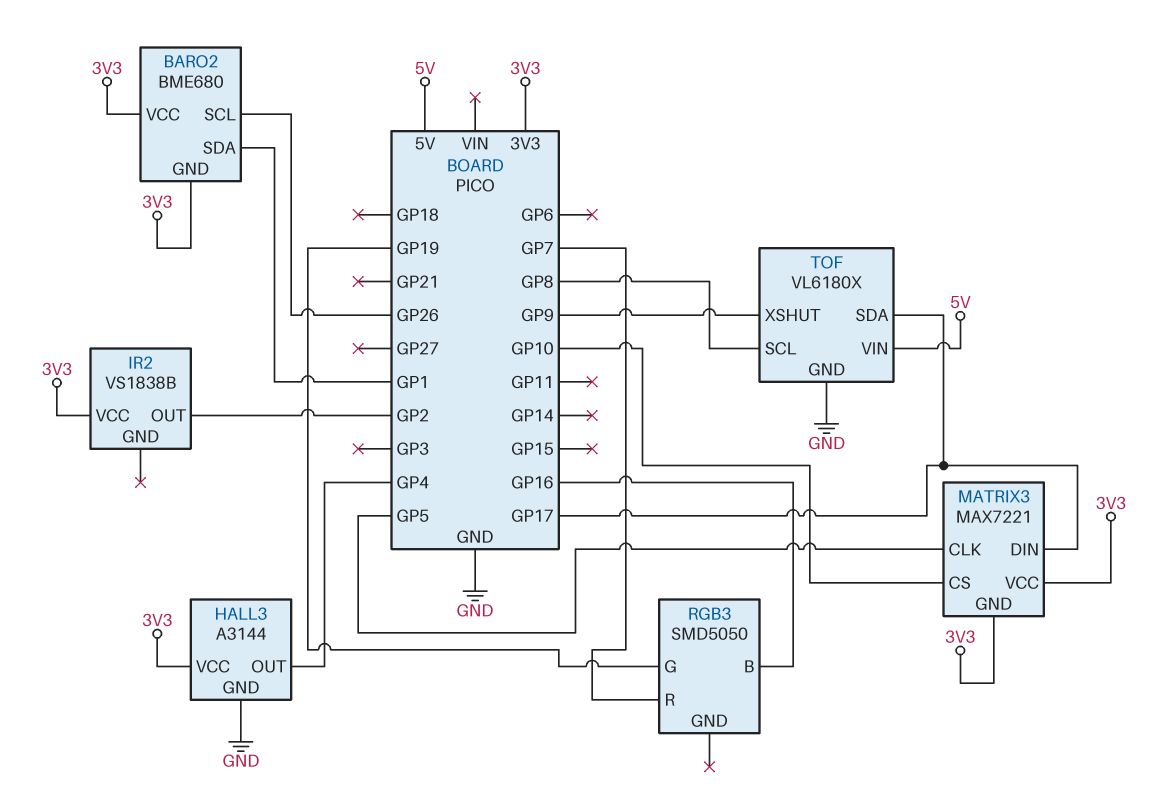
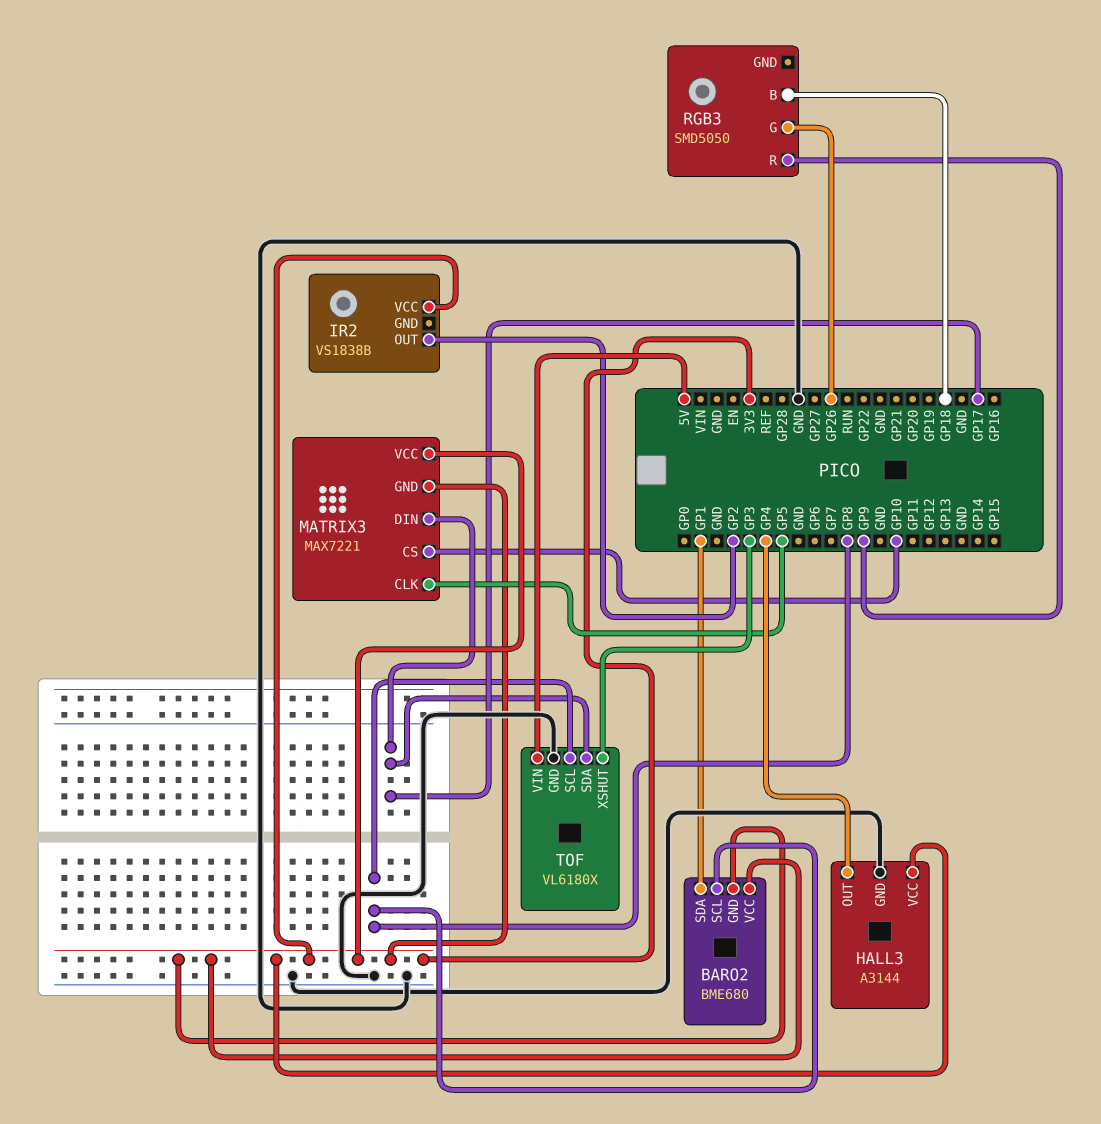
BARO2 pin SCL: GP26 -> GP8
RGB3 pin B: GP16 -> GP18
RGB3 pin G: GP19 -> GP26
RGB3 pin R: GP7 -> GP9
TOF pin XSHUT: GP9 -> GP3

